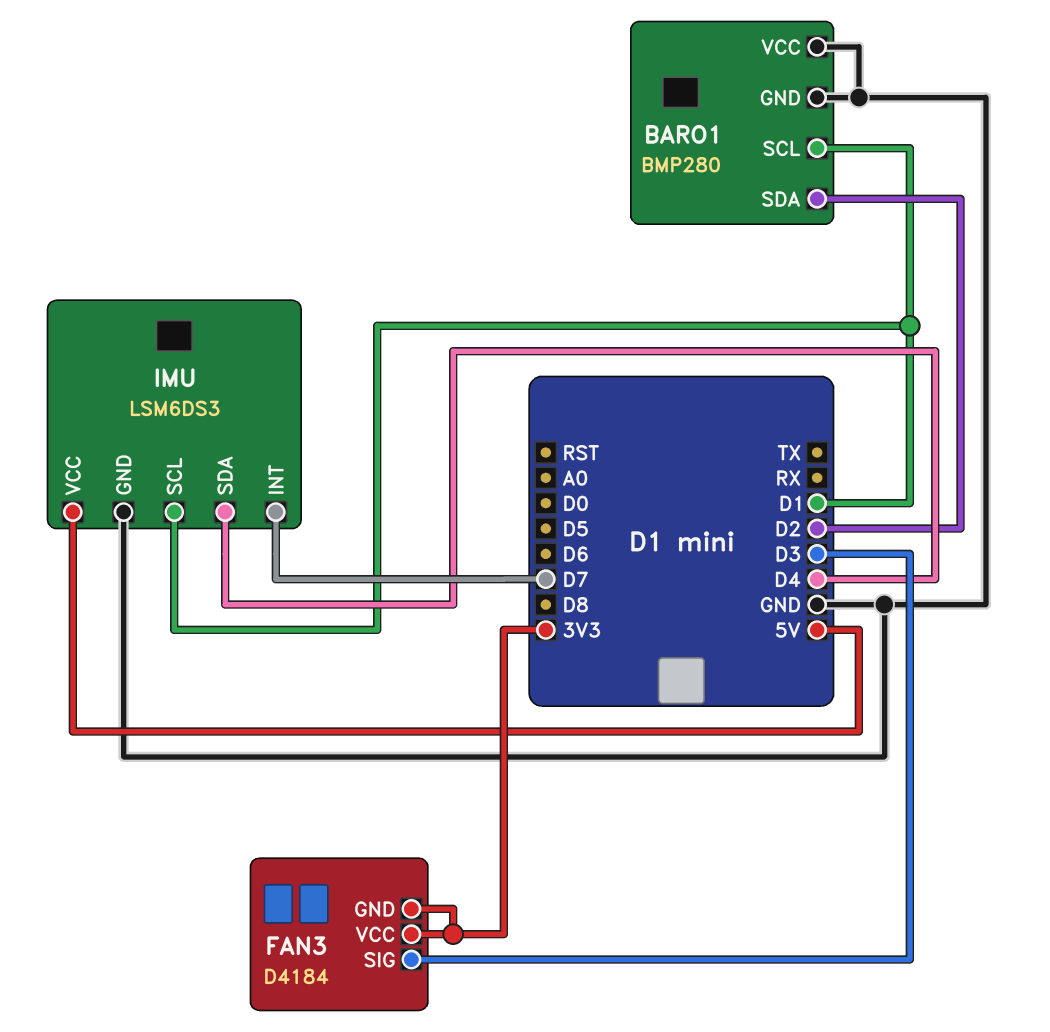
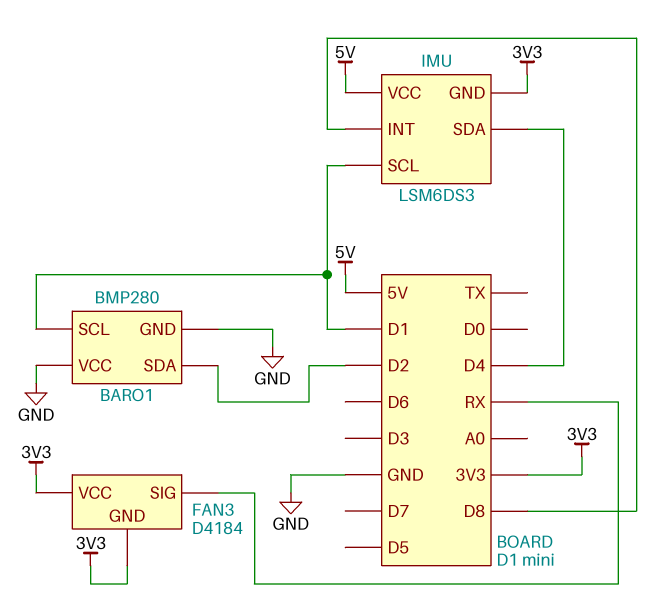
FAN3 pin SIG: D3 -> RX
IMU pin GND: GND -> 3V3
IMU pin INT: D7 -> D8

